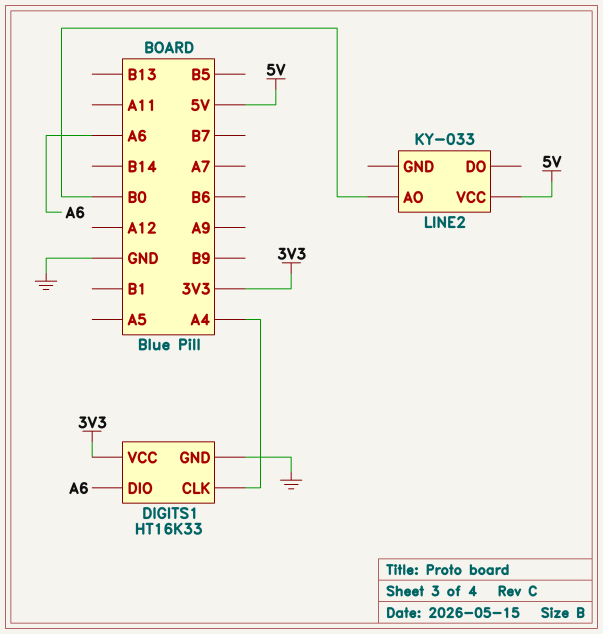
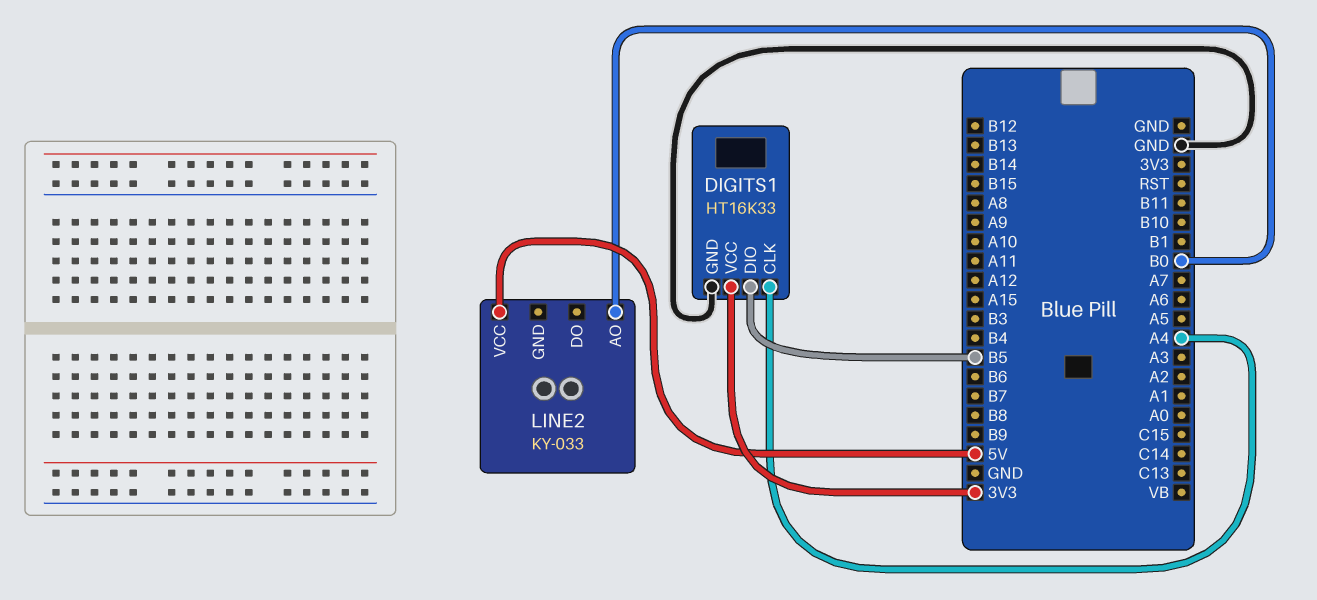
DIGITS1 pin DIO: A6 -> B5

